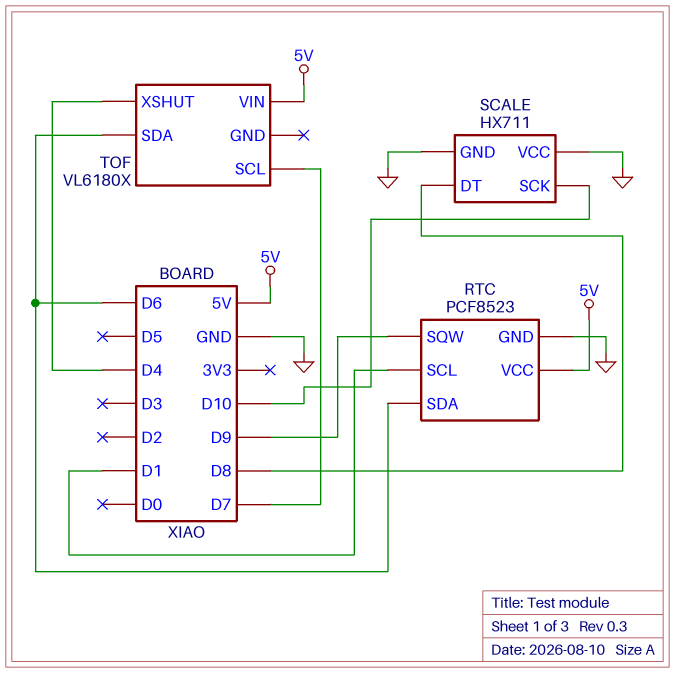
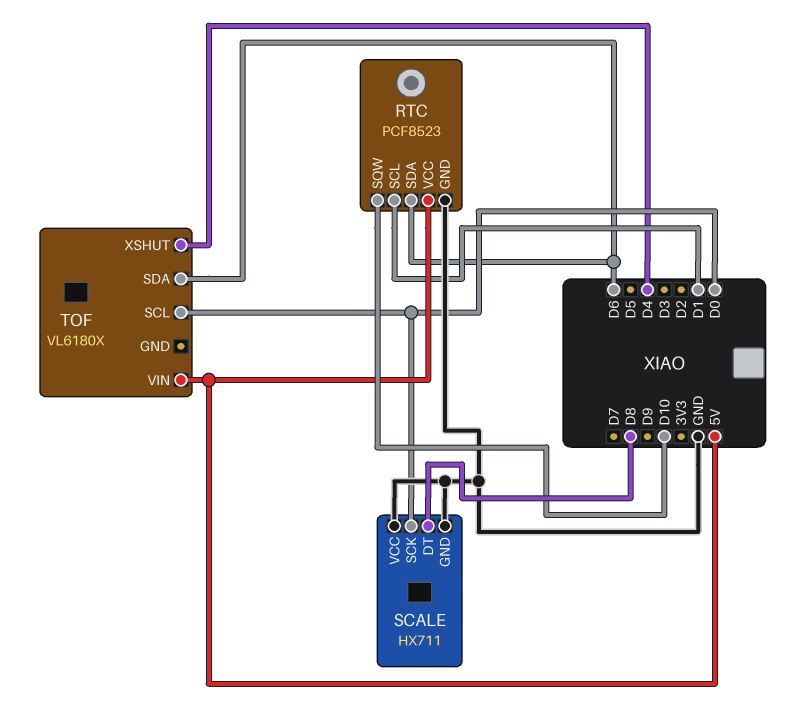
RTC pin SQW: D9 -> D10
SCALE pin SCK: D10 -> D0
TOF pin SCL: D7 -> D0

